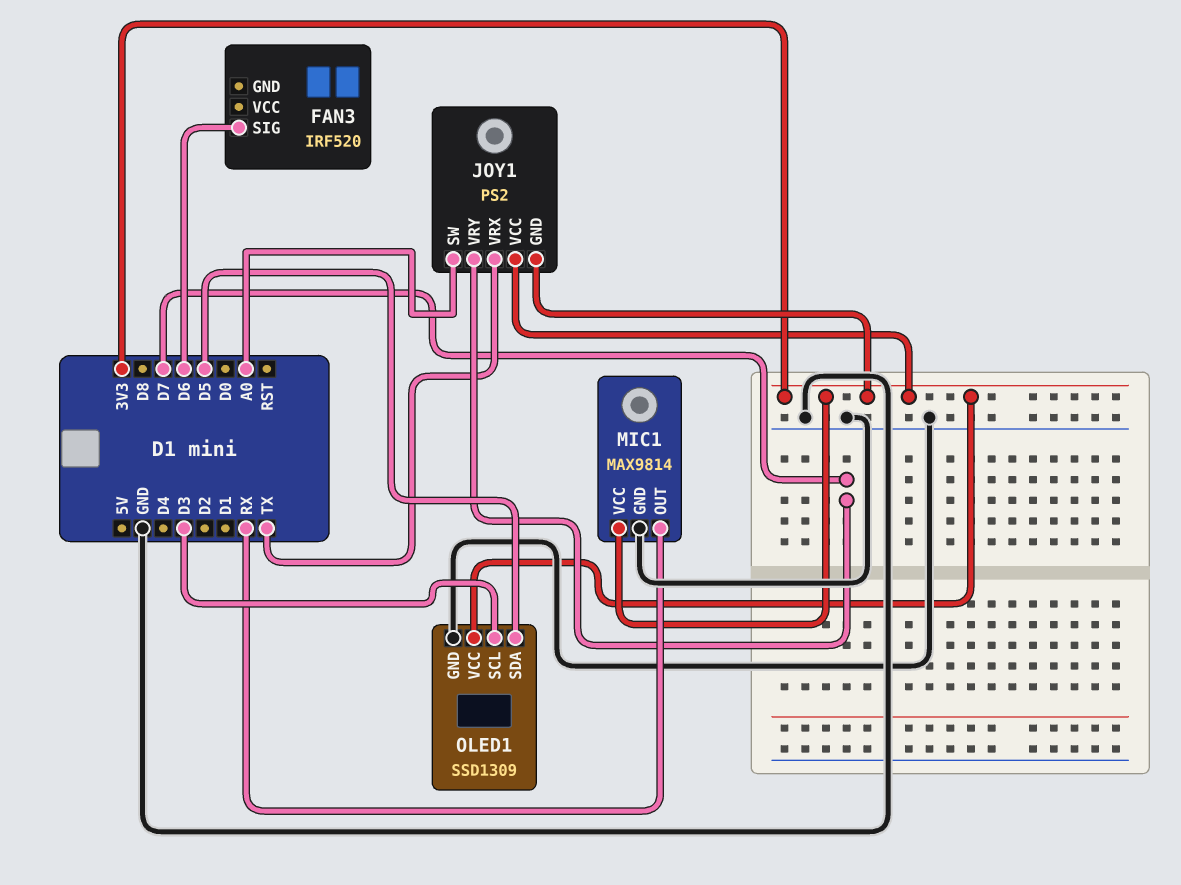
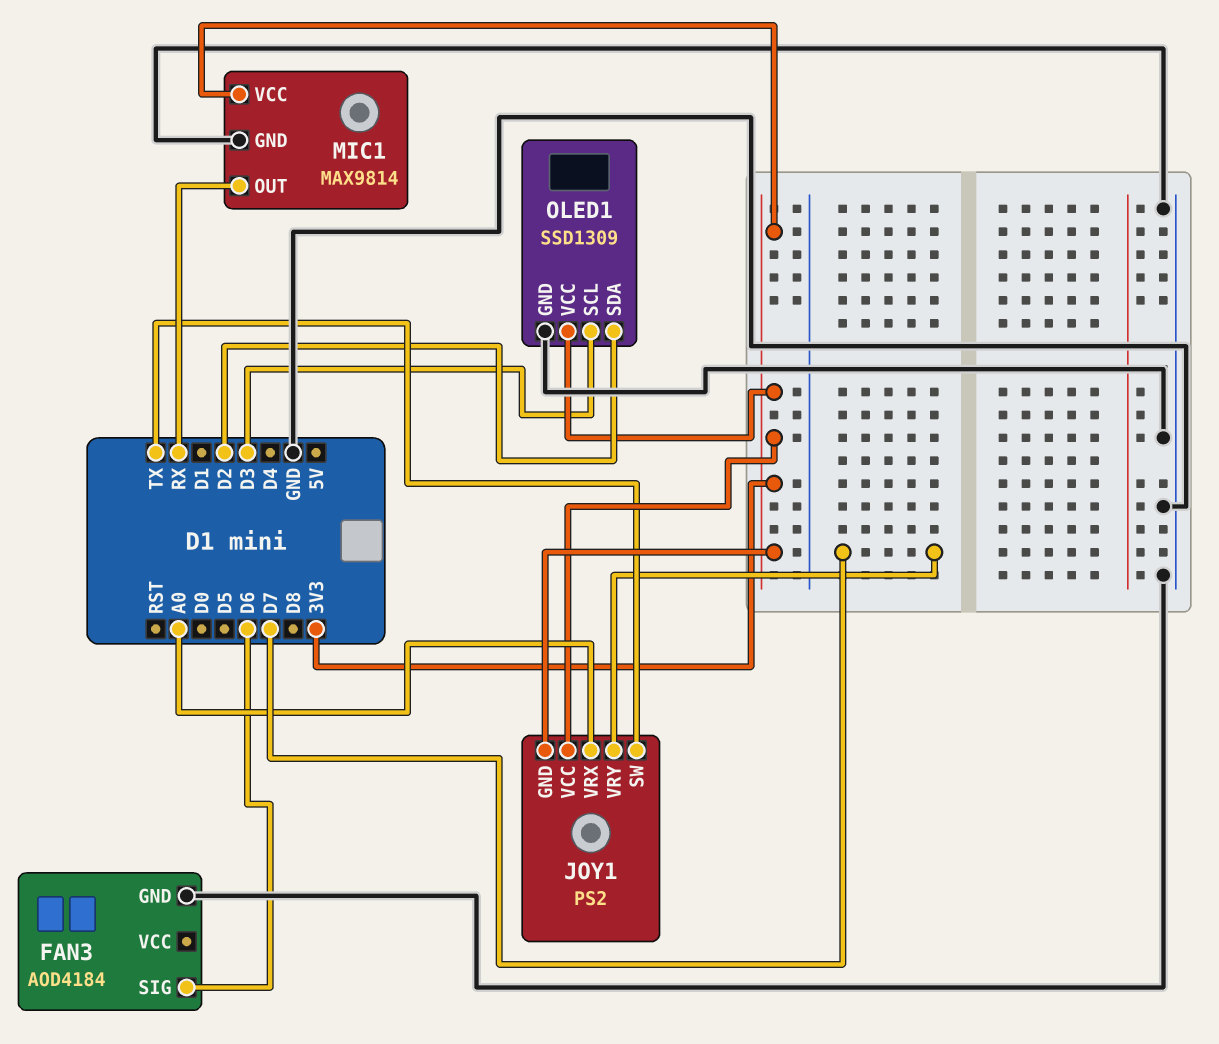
FAN3: IRF520 -> AOD4184
FAN3 pin GND: none -> GND
JOY1 pin SW: A0 -> TX
JOY1 pin VRX: TX -> A0
OLED1 pin SDA: D5 -> D2

